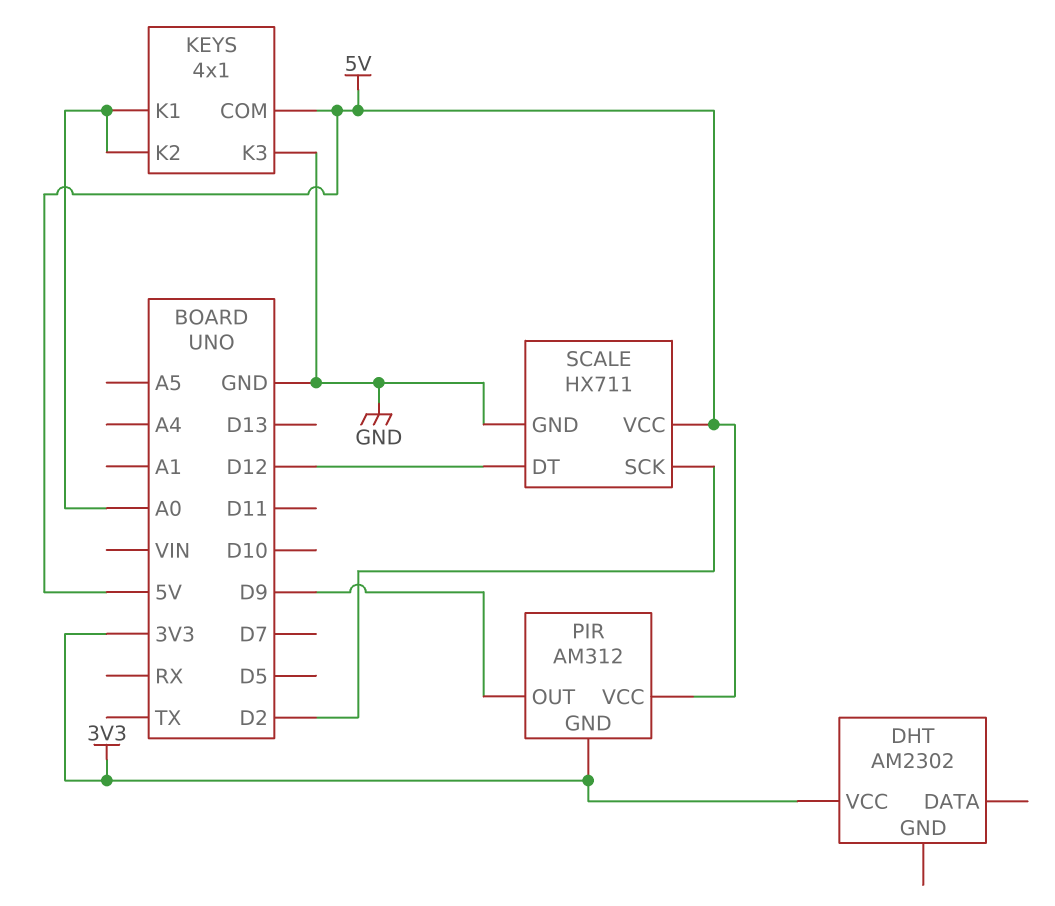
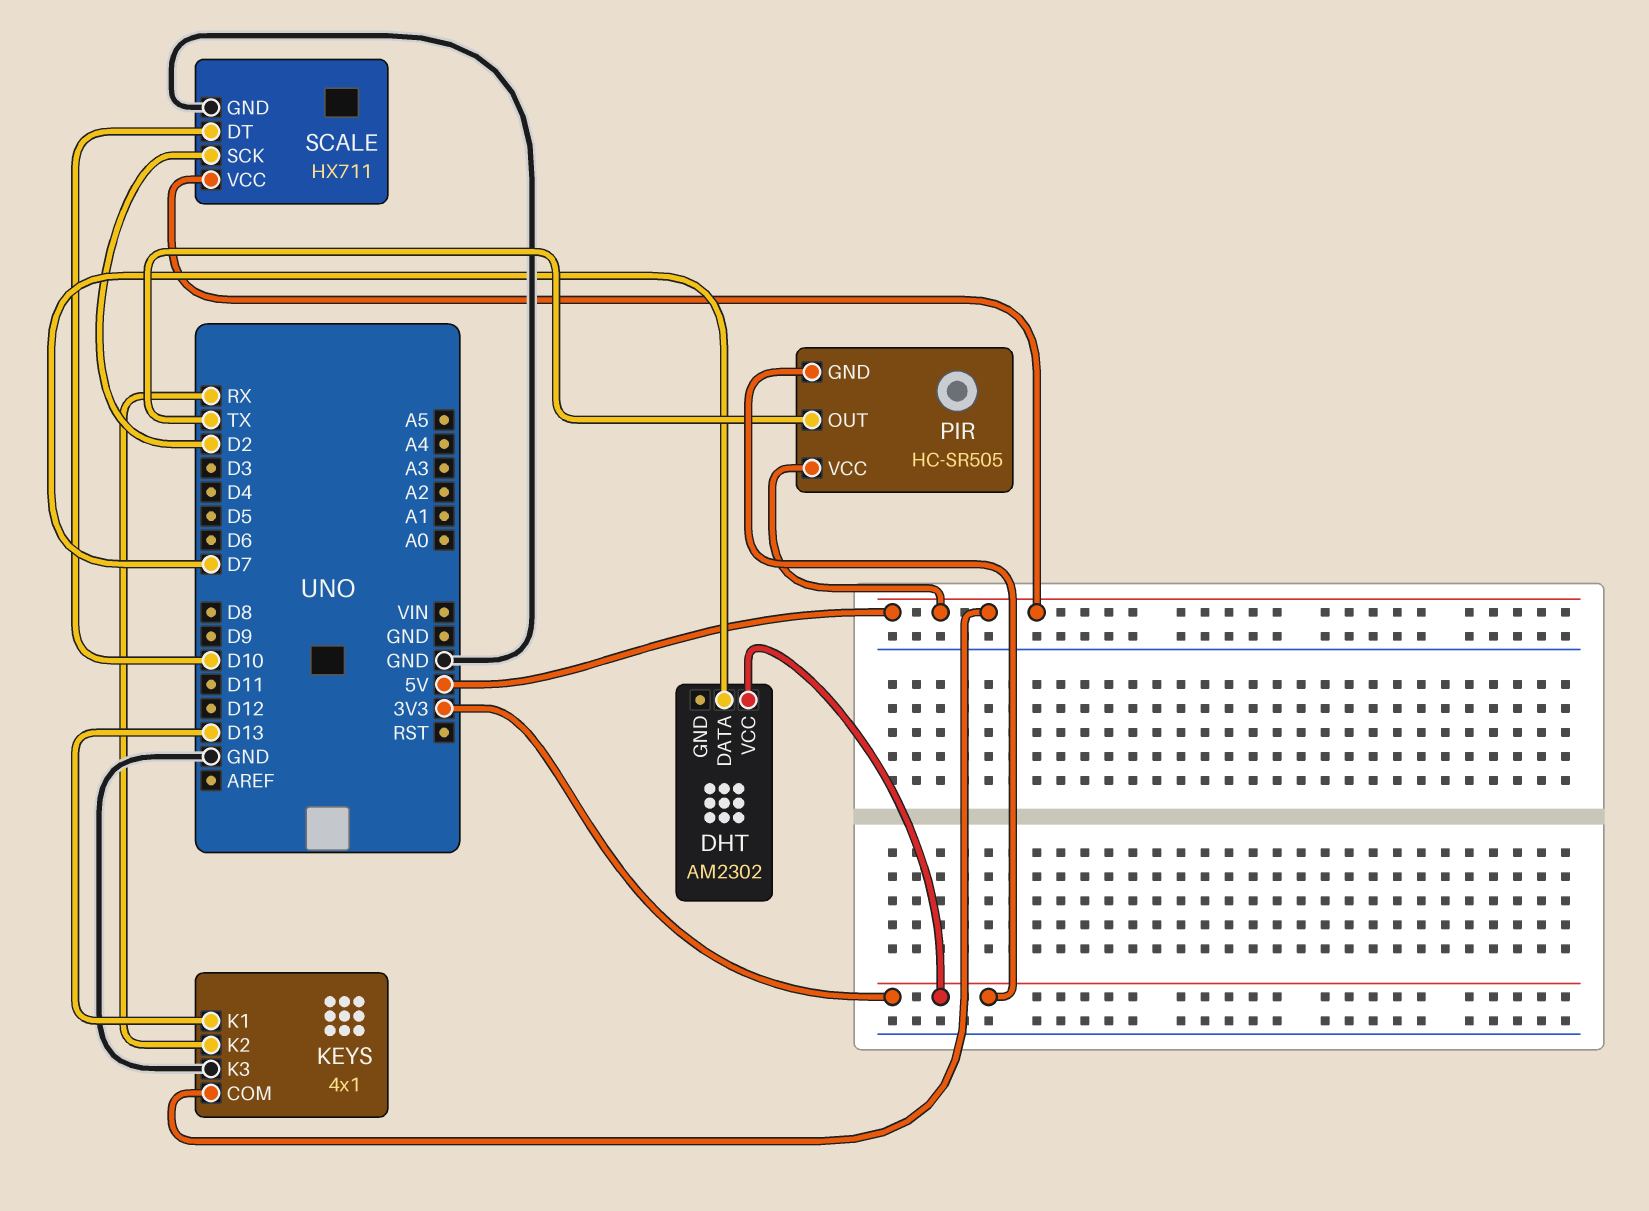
DHT pin DATA: none -> D7
KEYS pin K1: A0 -> D13
KEYS pin K2: A0 -> RX
PIR: AM312 -> HC-SR505
PIR pin OUT: D9 -> TX
SCALE pin DT: D12 -> D10

